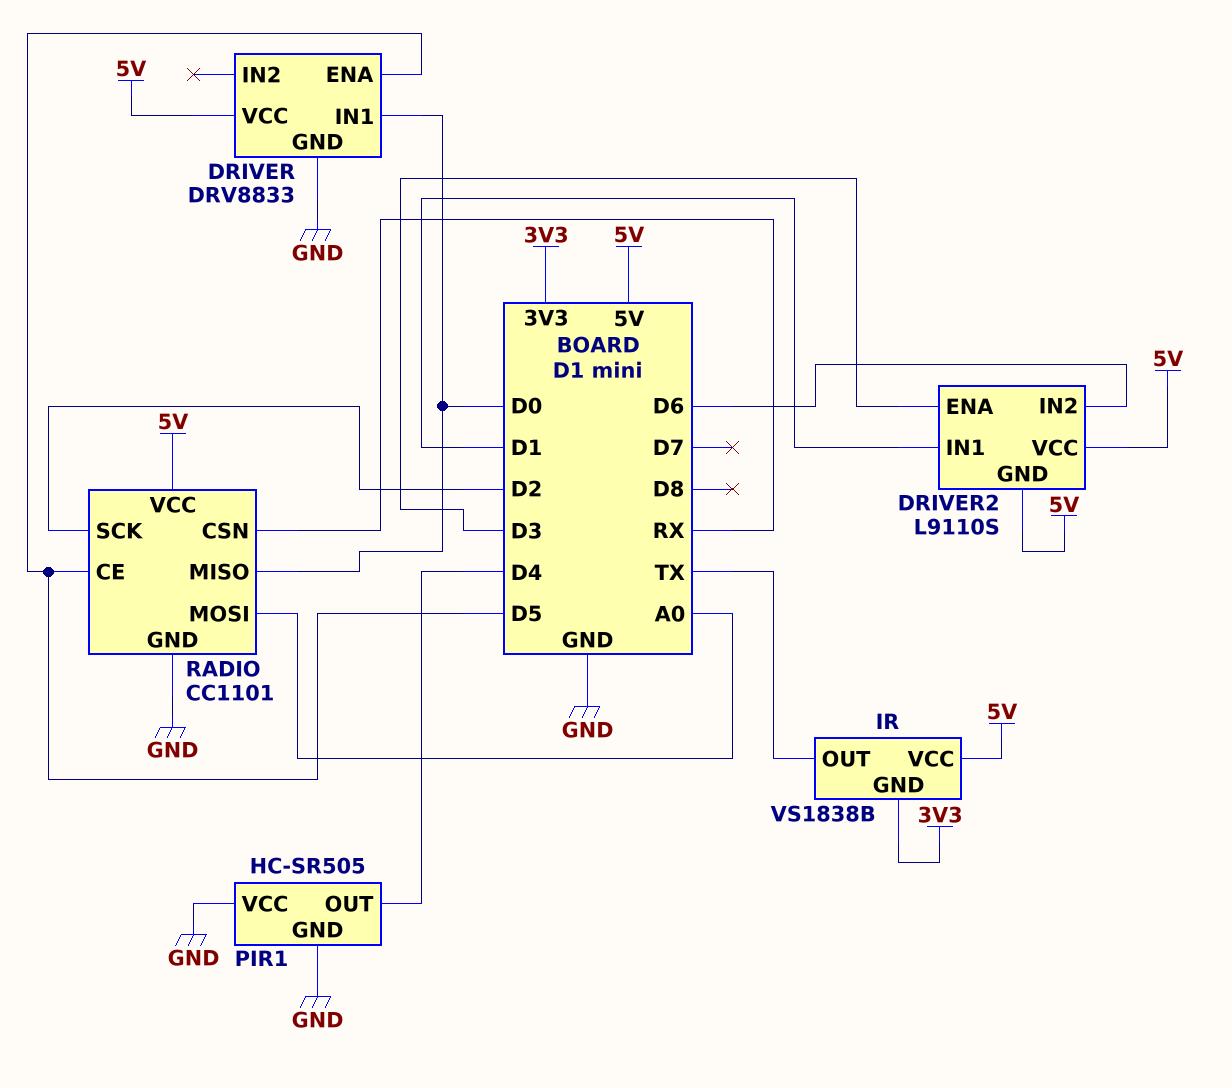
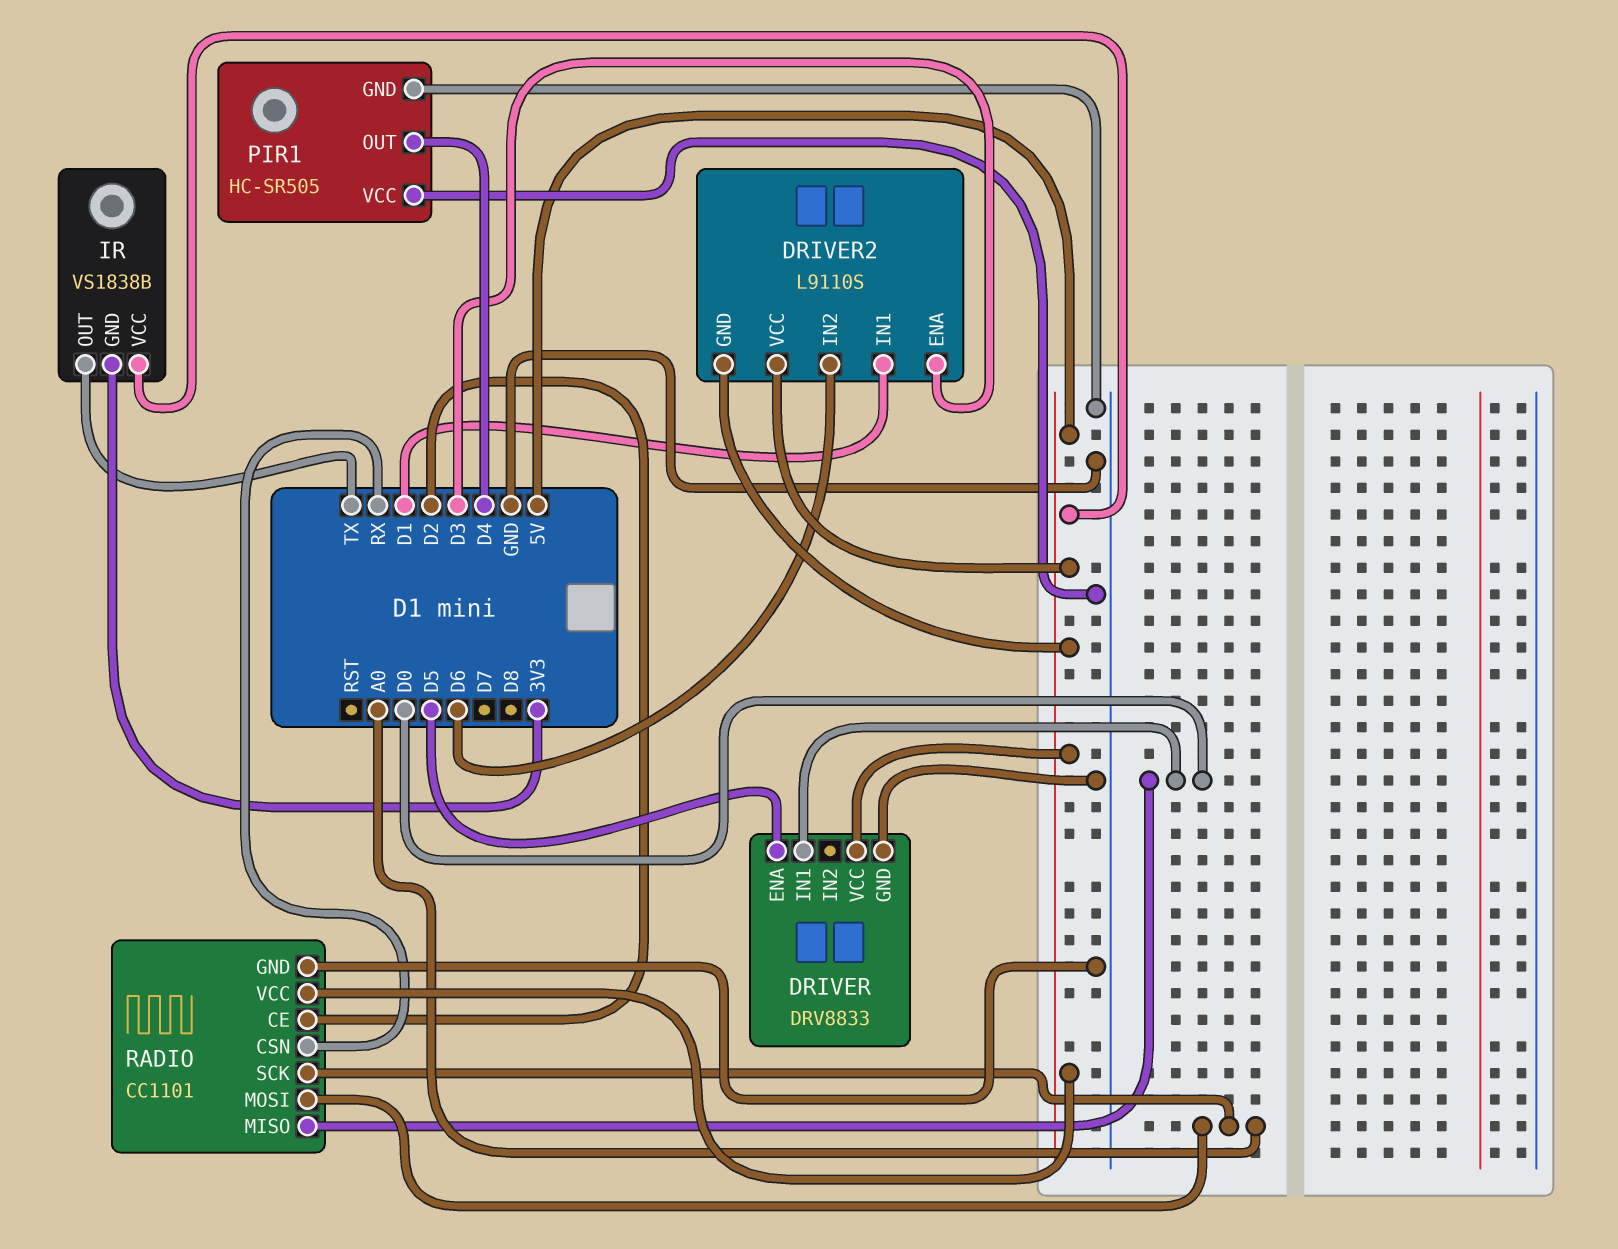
RADIO pin CE: D5 -> D2
RADIO pin SCK: D2 -> A0

